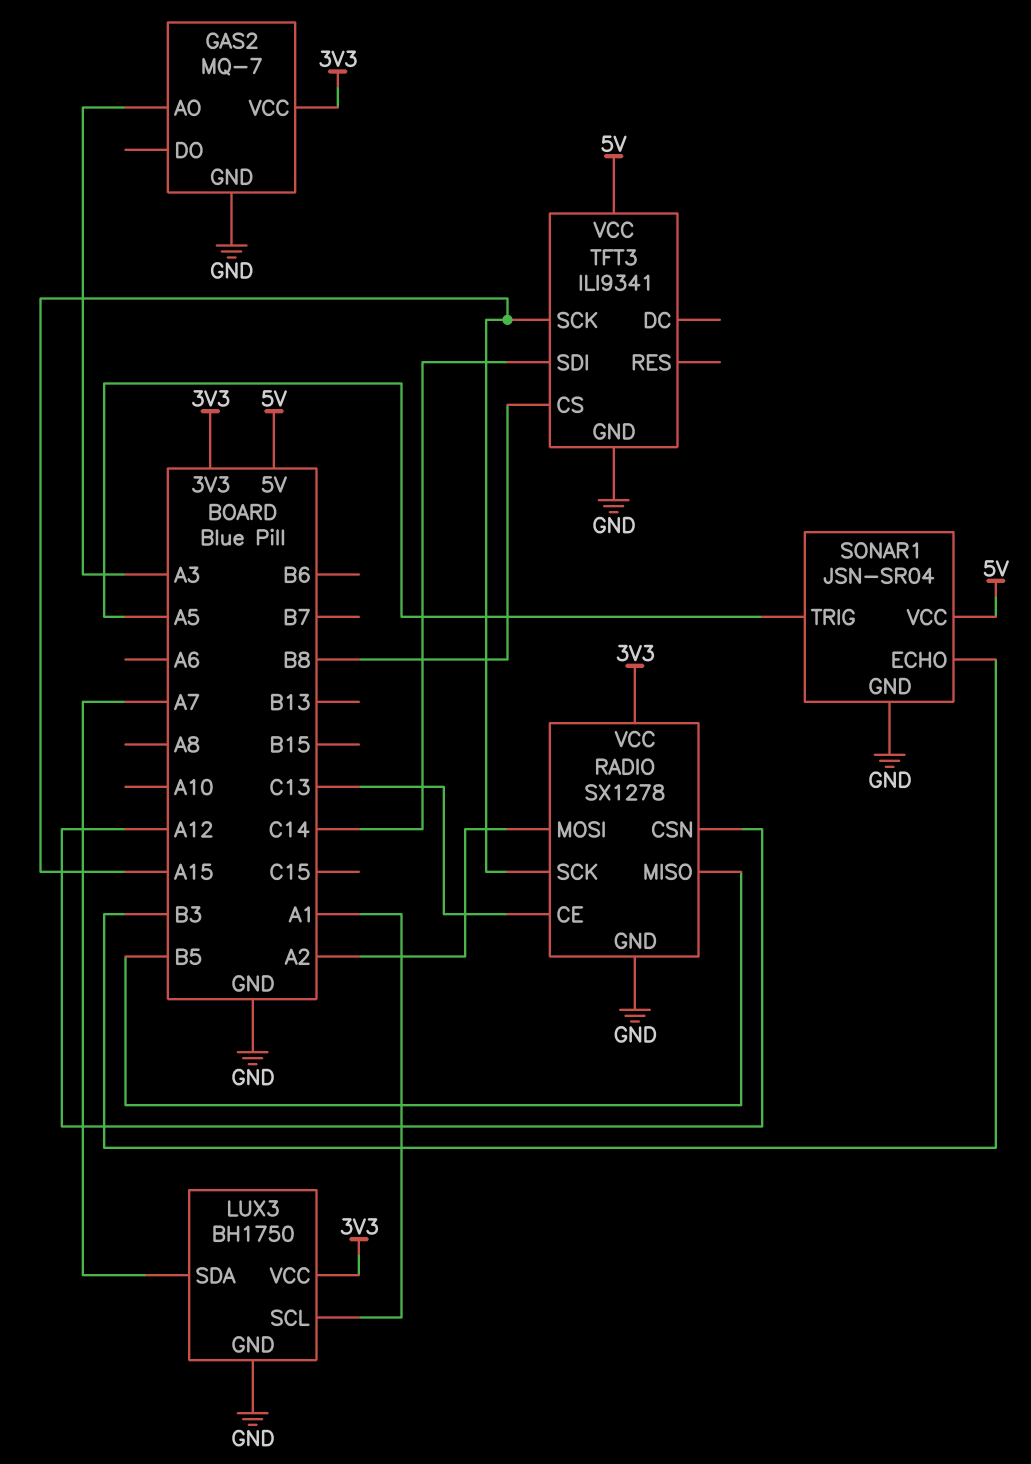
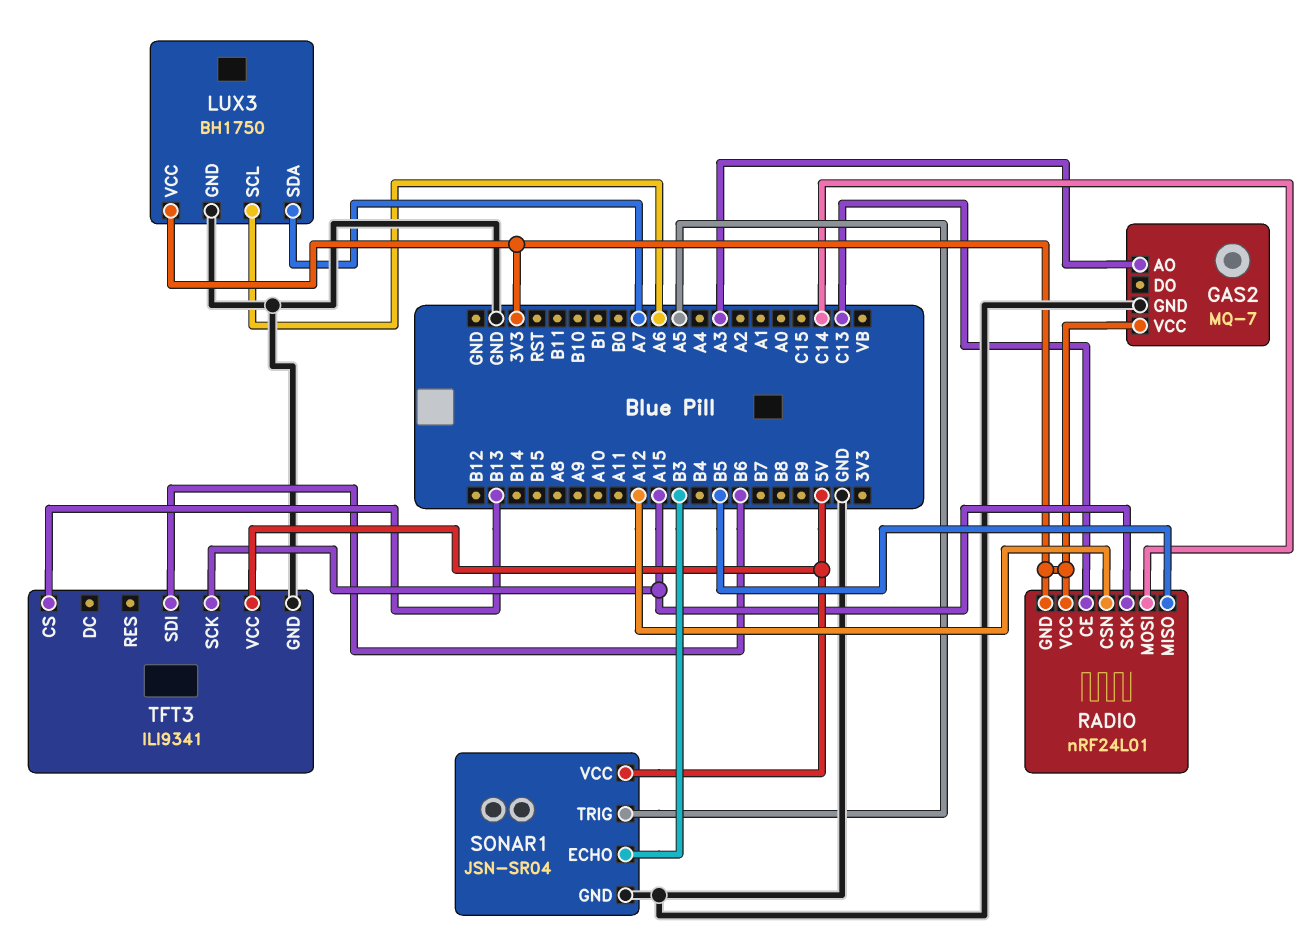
LUX3 pin SCL: A1 -> A6
RADIO: SX1278 -> nRF24L01
RADIO pin GND: GND -> 3V3
RADIO pin MOSI: A2 -> C14
TFT3 pin CS: B8 -> B13
TFT3 pin SDI: C14 -> B6

